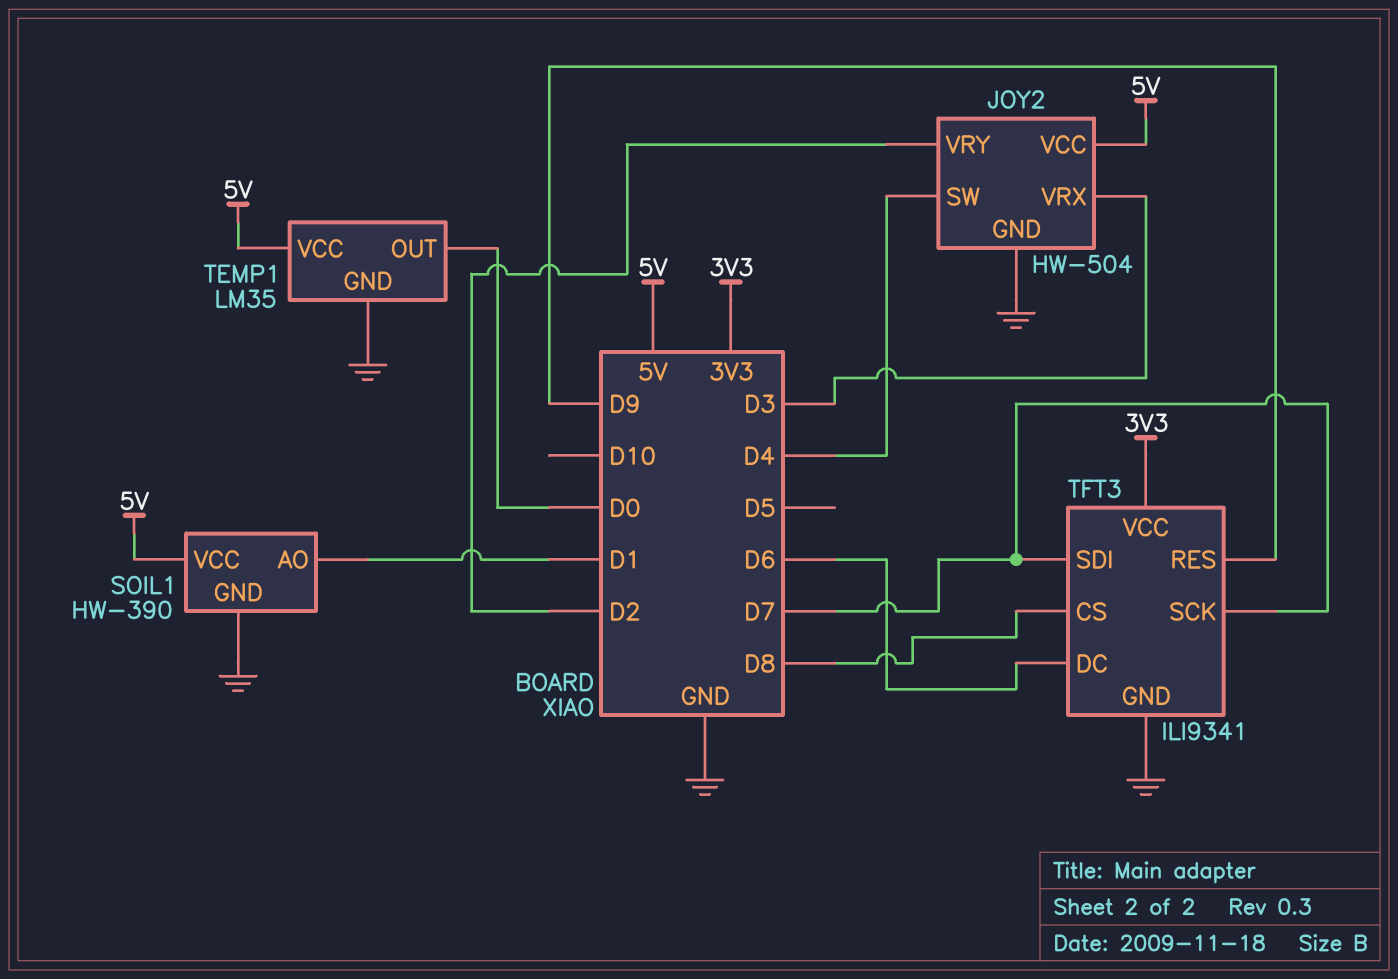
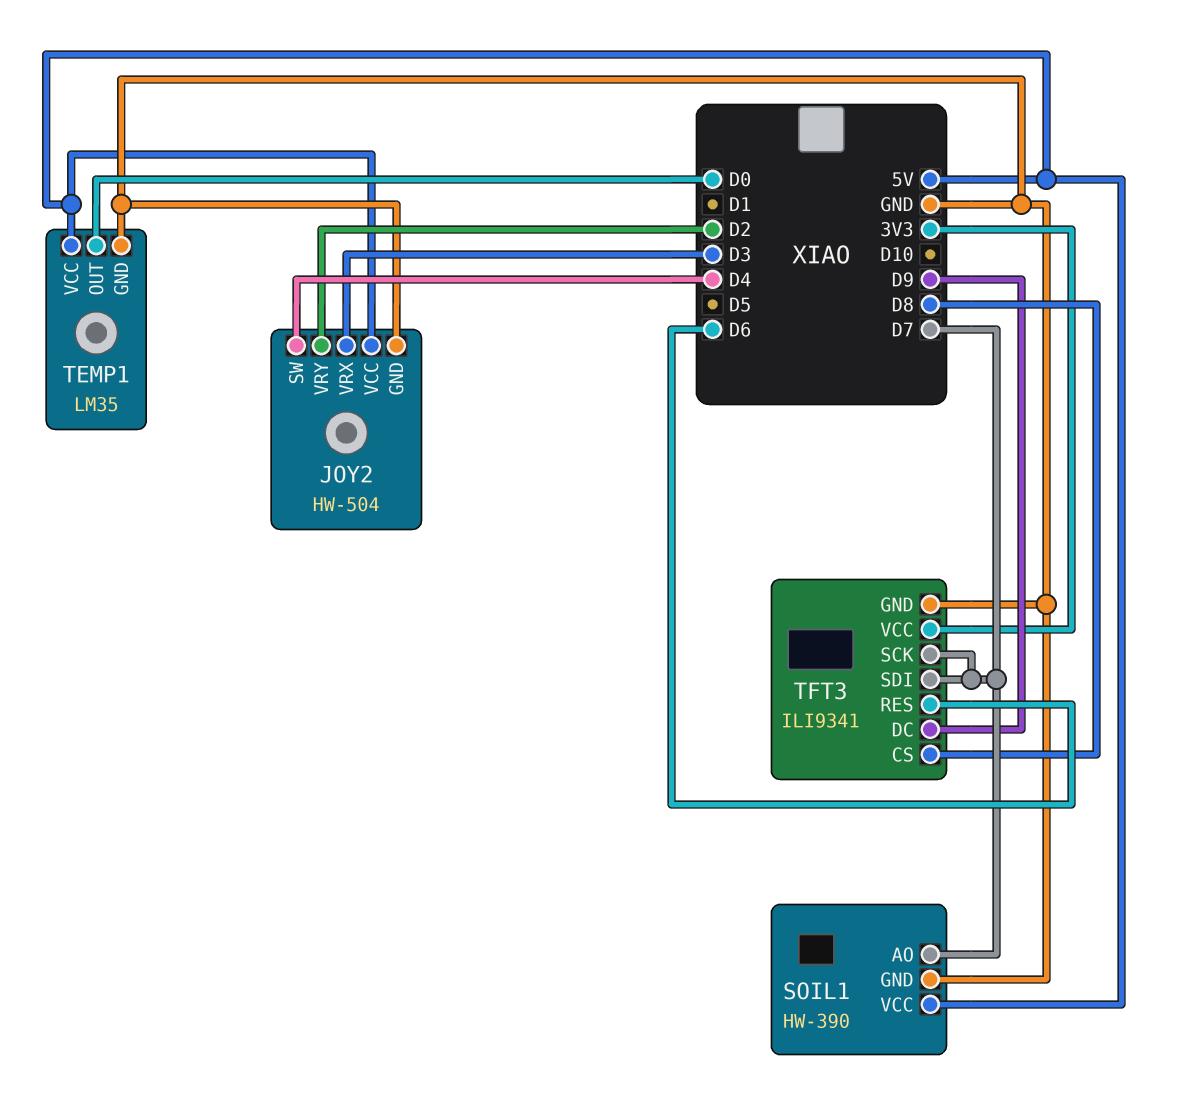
SOIL1 pin AO: D1 -> D7
TFT3 pin DC: D6 -> D9
TFT3 pin RES: D9 -> D6

